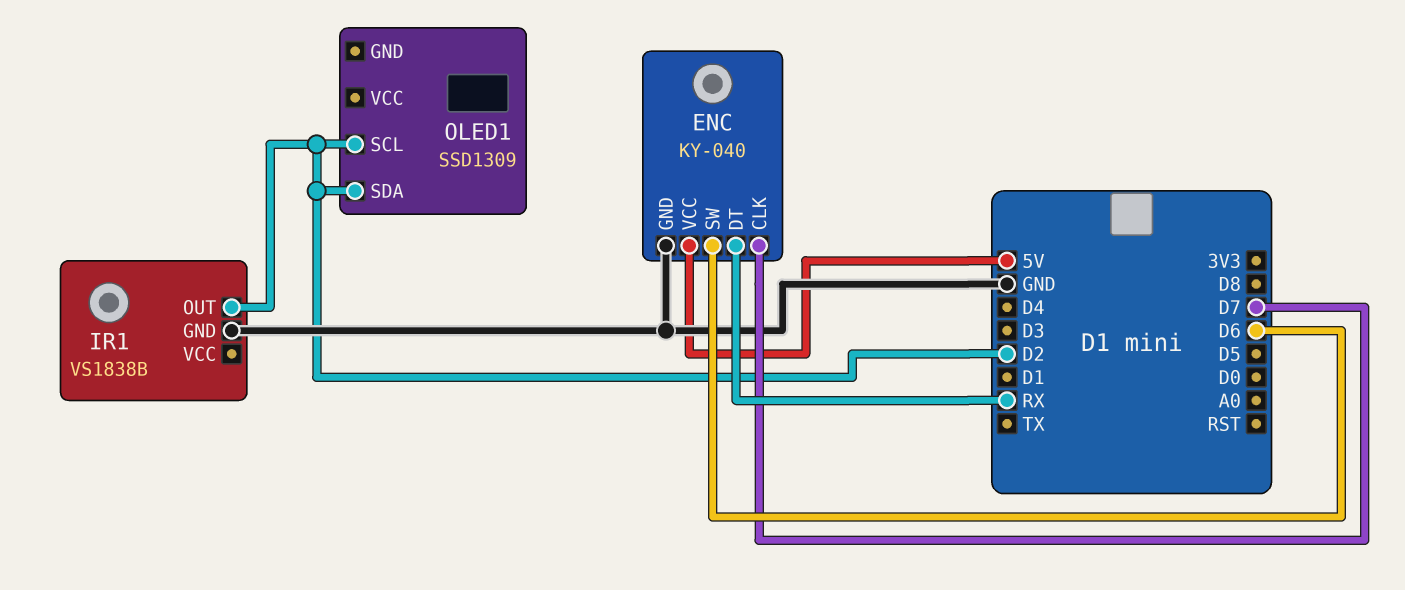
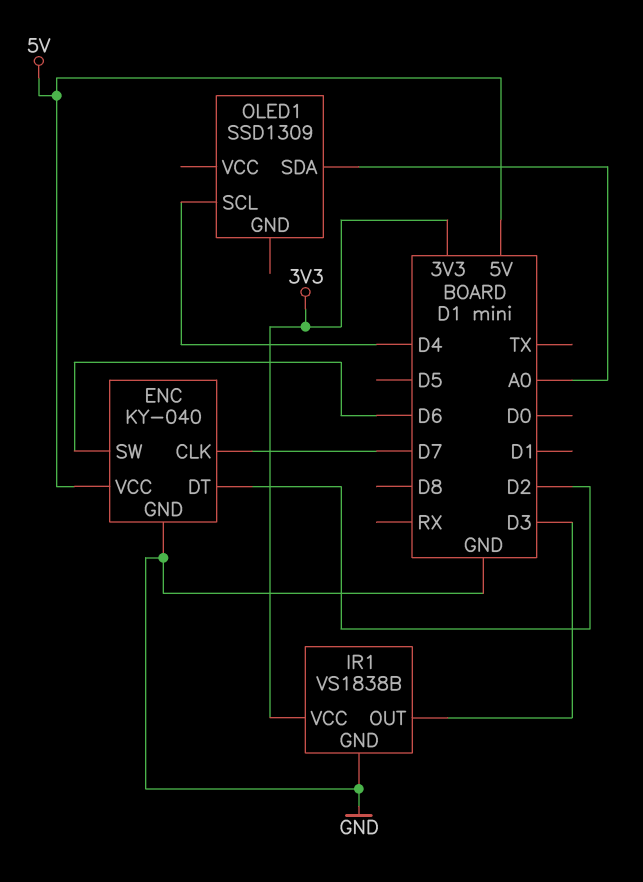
ENC pin DT: RX -> D2
IR1 pin OUT: D2 -> D3
IR1 pin VCC: none -> 3V3
OLED1 pin SCL: D2 -> D4
OLED1 pin SDA: D2 -> A0

